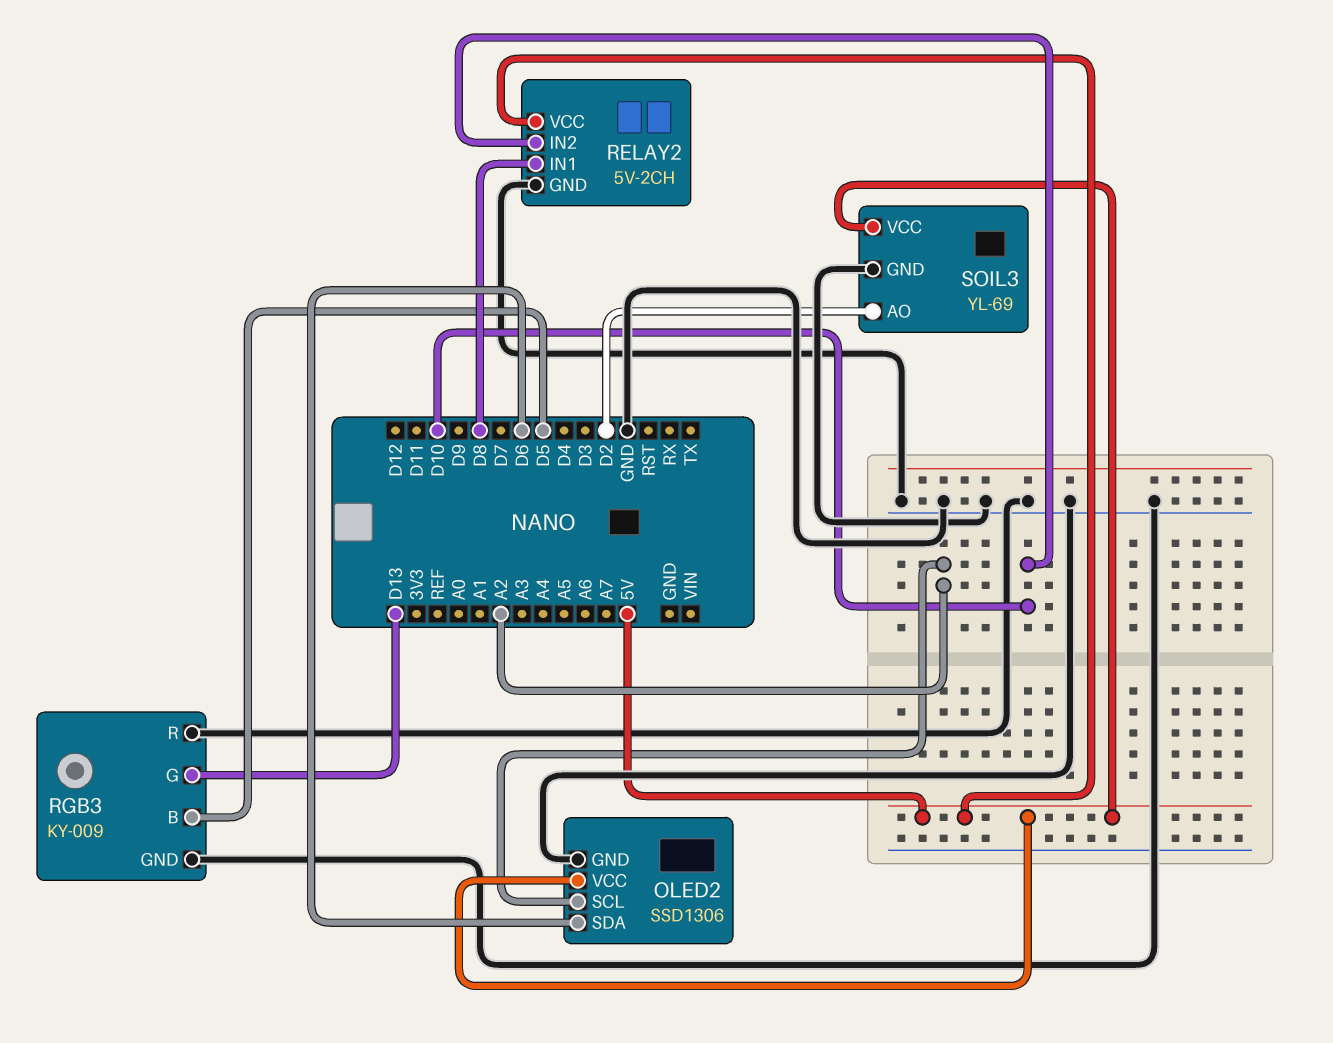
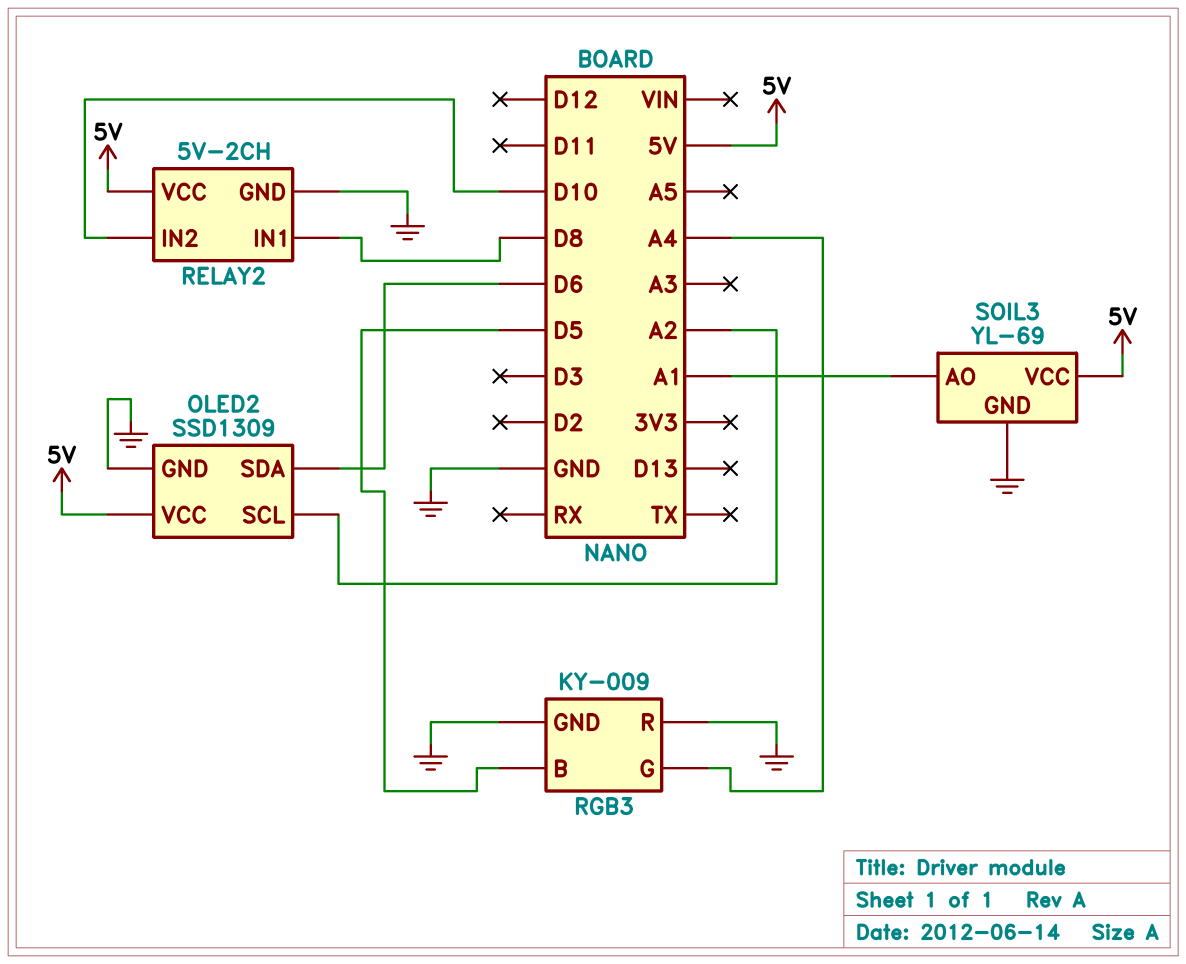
OLED2: SSD1306 -> SSD1309
RGB3 pin G: D13 -> A4
SOIL3 pin AO: D2 -> A1

